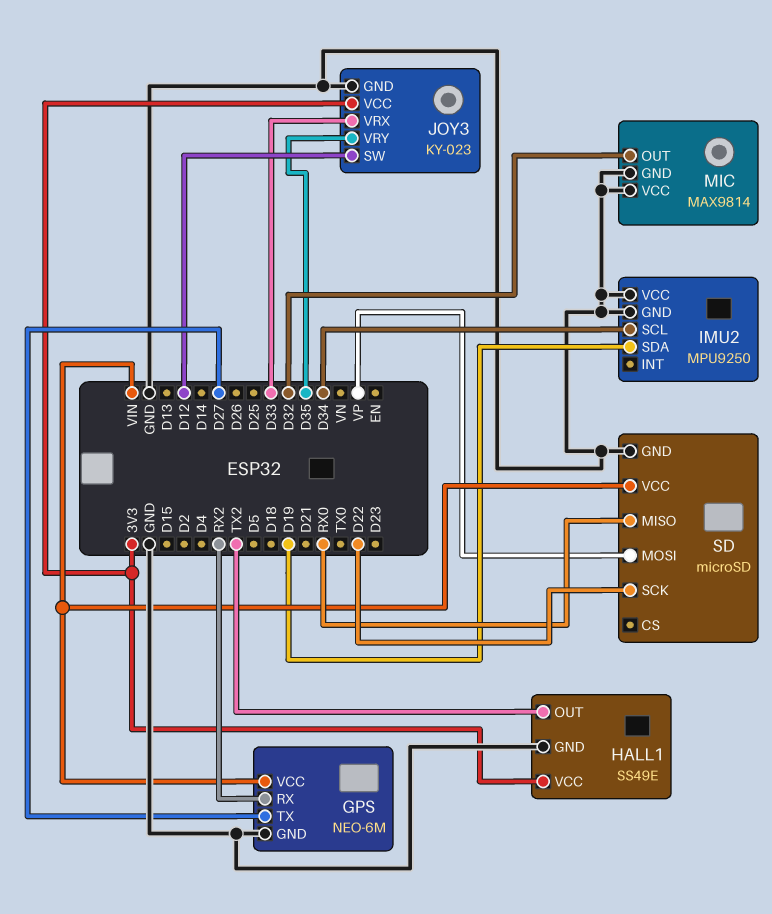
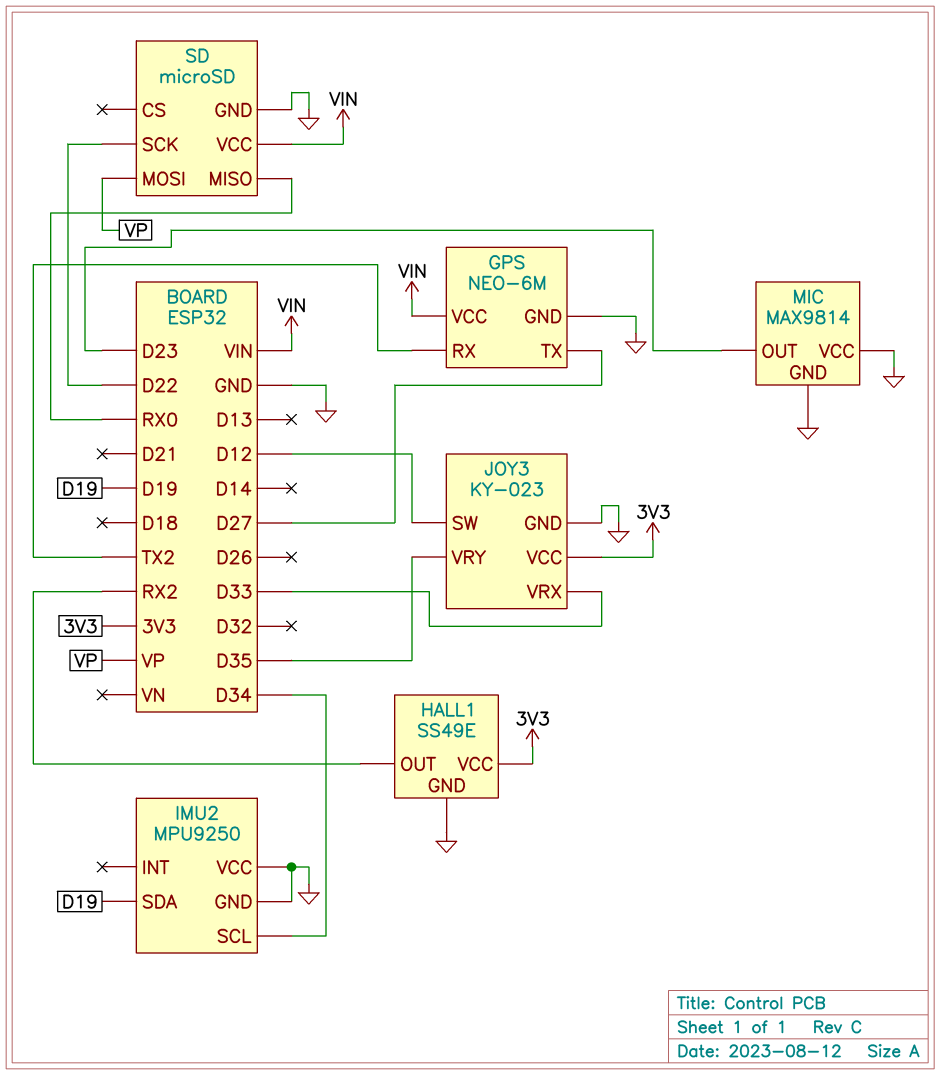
GPS pin RX: RX2 -> TX2
HALL1 pin OUT: TX2 -> RX2
MIC pin OUT: D32 -> D23

